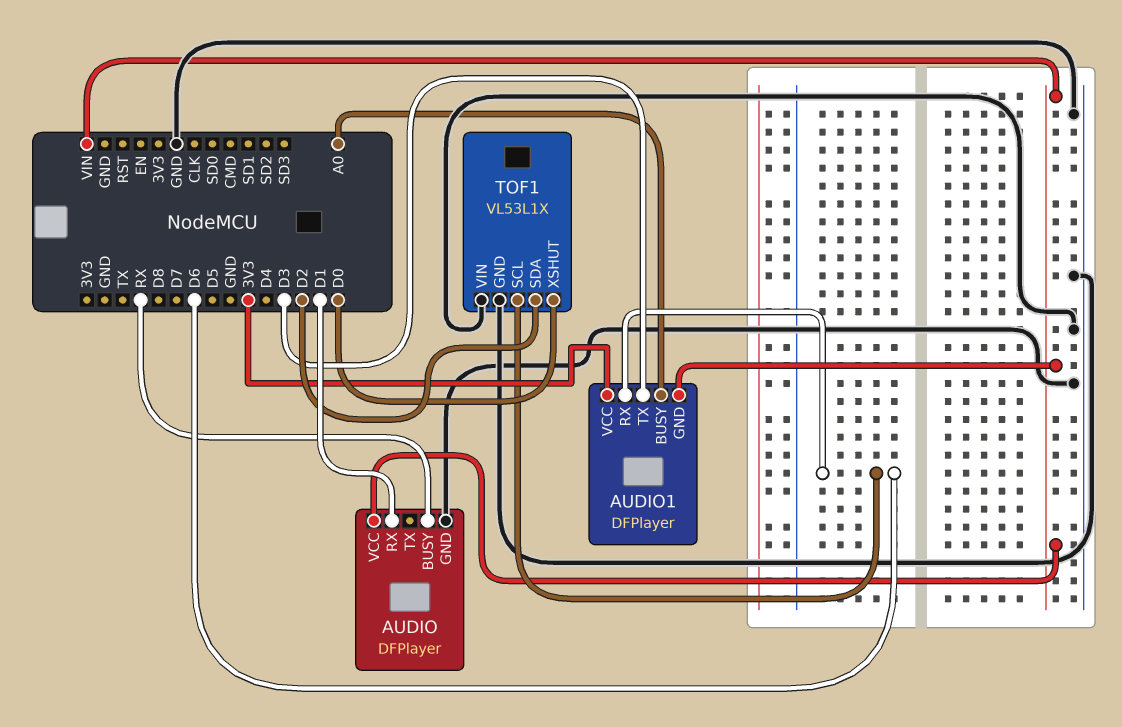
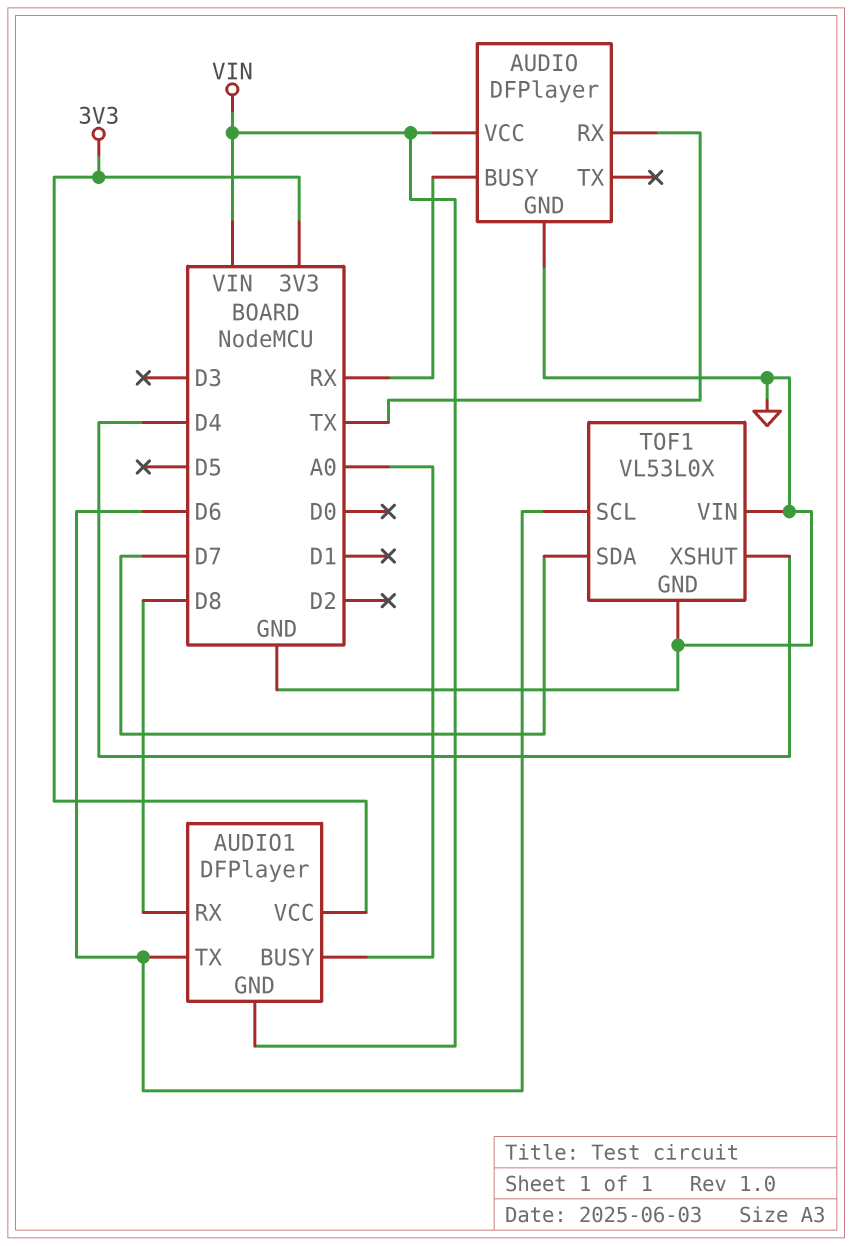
AUDIO pin RX: D1 -> TX
AUDIO1 pin RX: D6 -> D8
AUDIO1 pin TX: D3 -> D6
TOF1: VL53L1X -> VL53L0X
TOF1 pin SDA: D2 -> D7
TOF1 pin XSHUT: D0 -> D4

